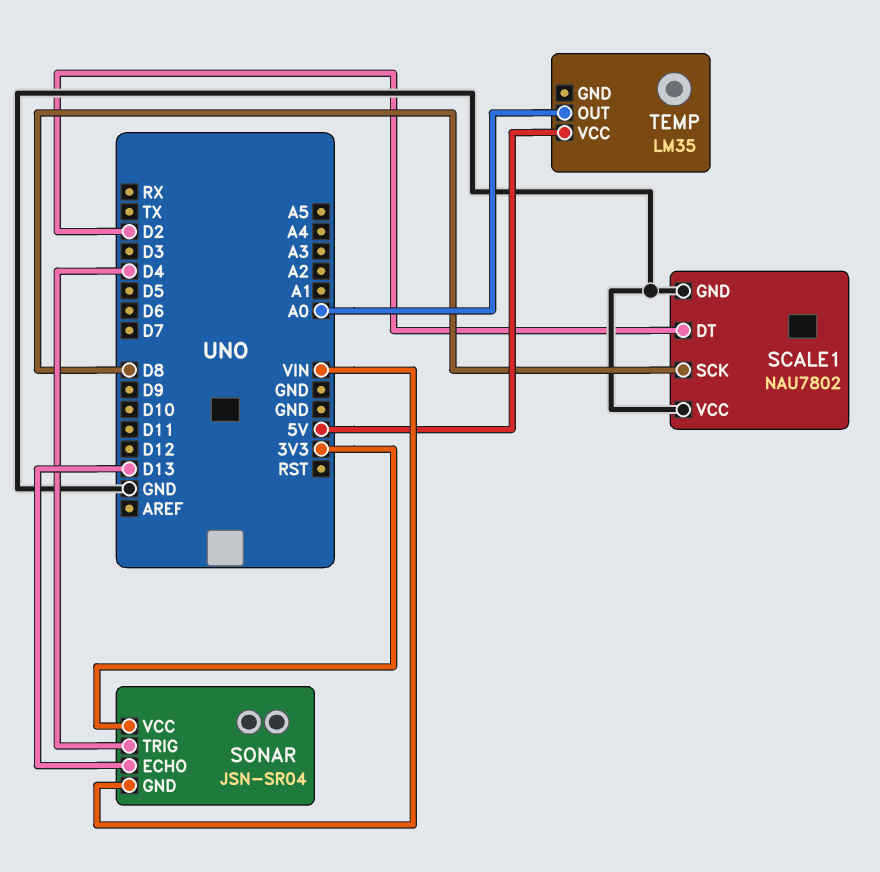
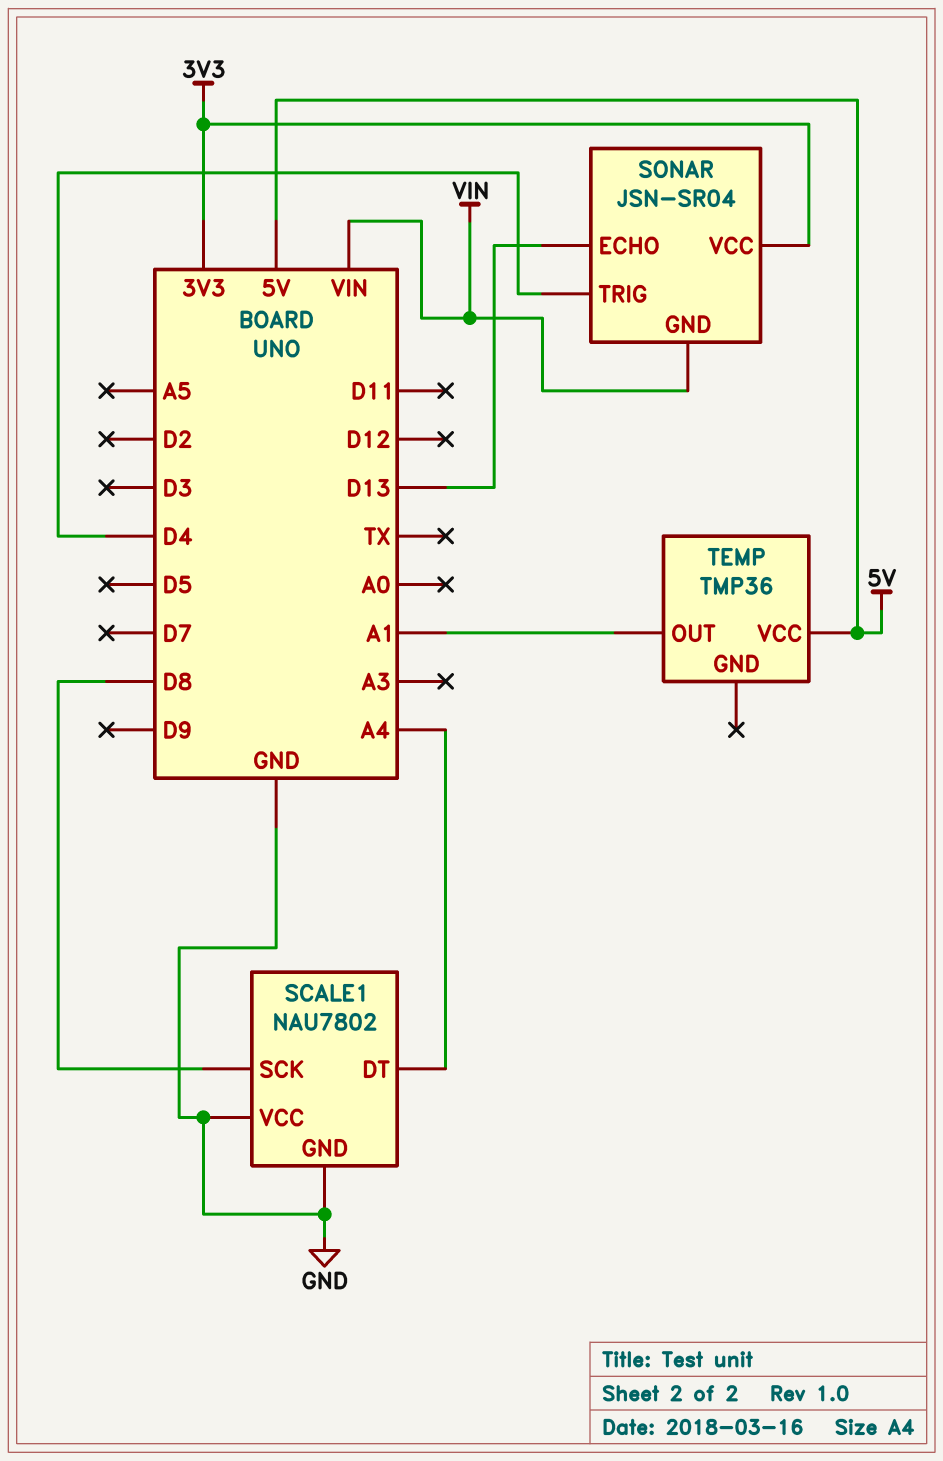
SCALE1 pin DT: D2 -> A4
TEMP: LM35 -> TMP36
TEMP pin OUT: A0 -> A1

